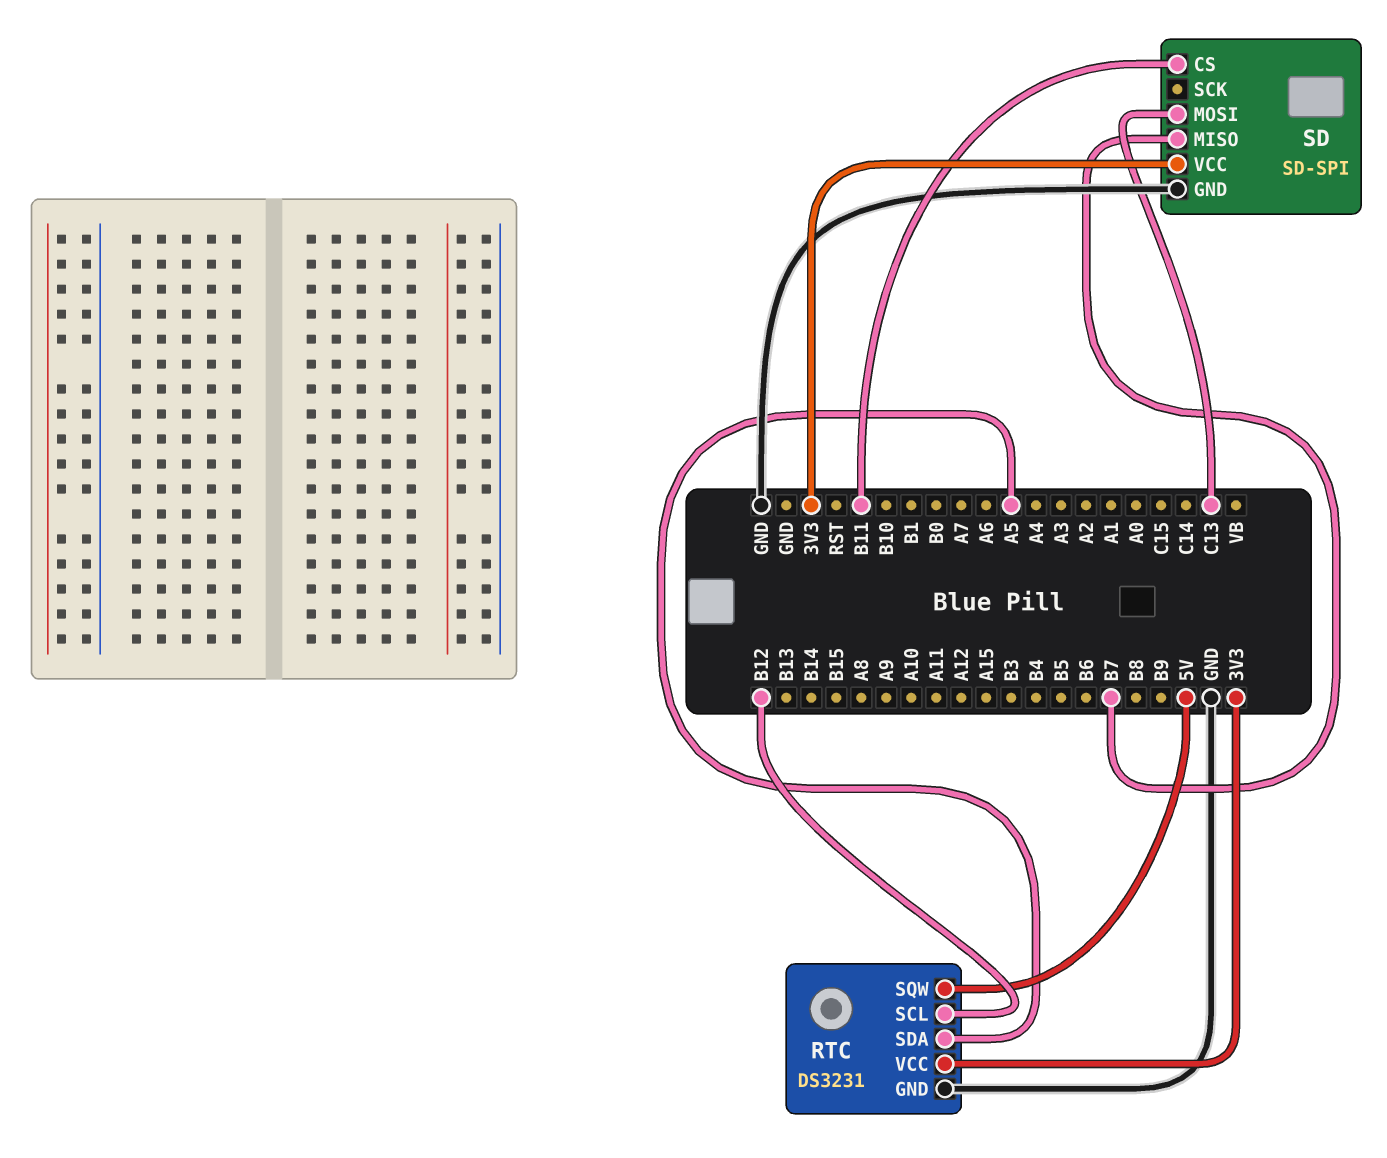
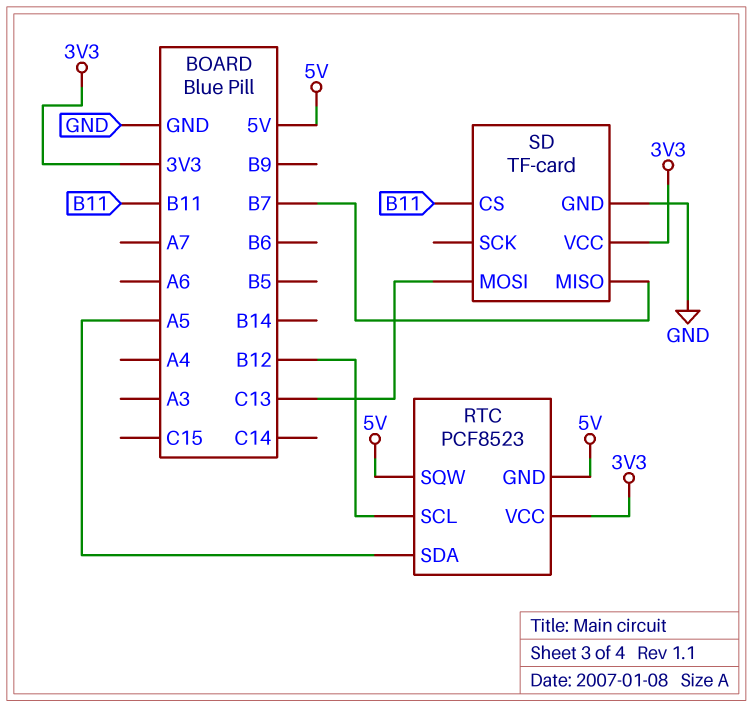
RTC: DS3231 -> PCF8523
RTC pin GND: GND -> 5V
SD: SD-SPI -> TF-card

